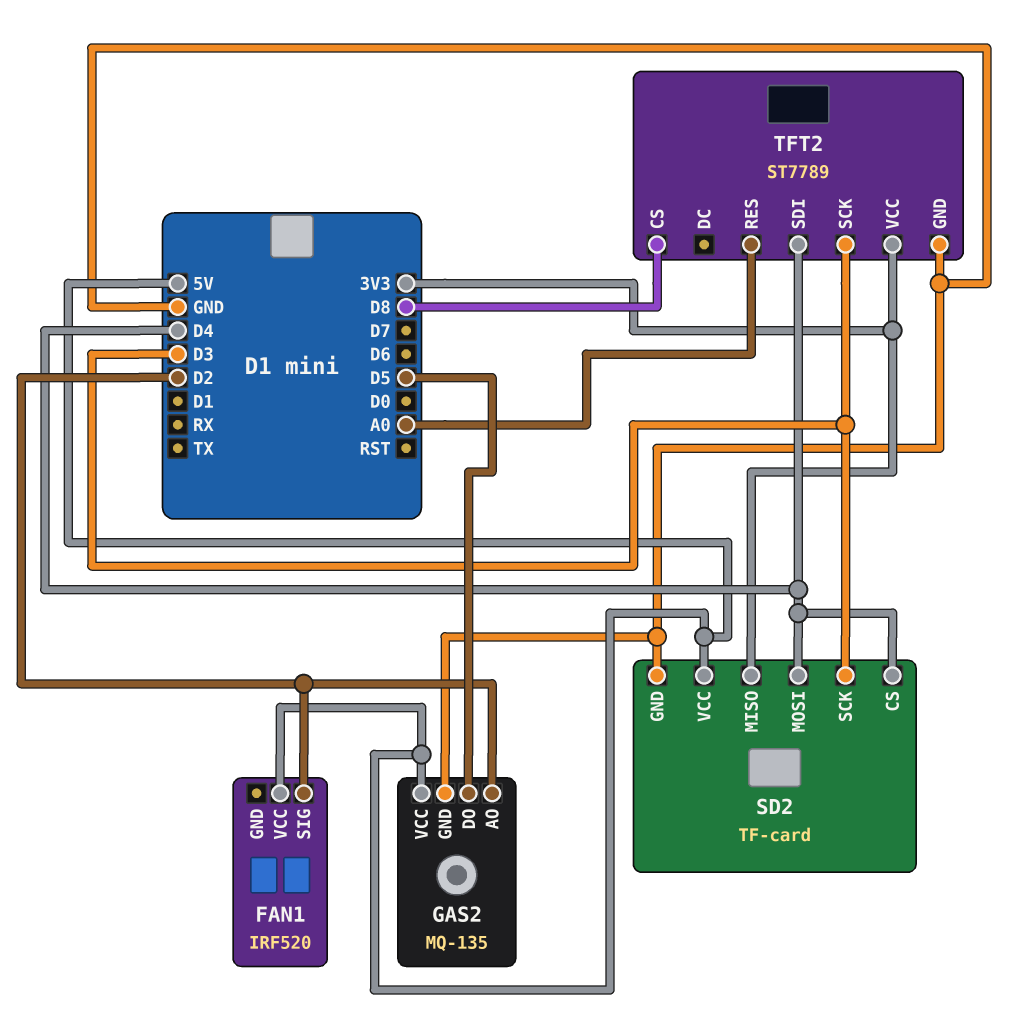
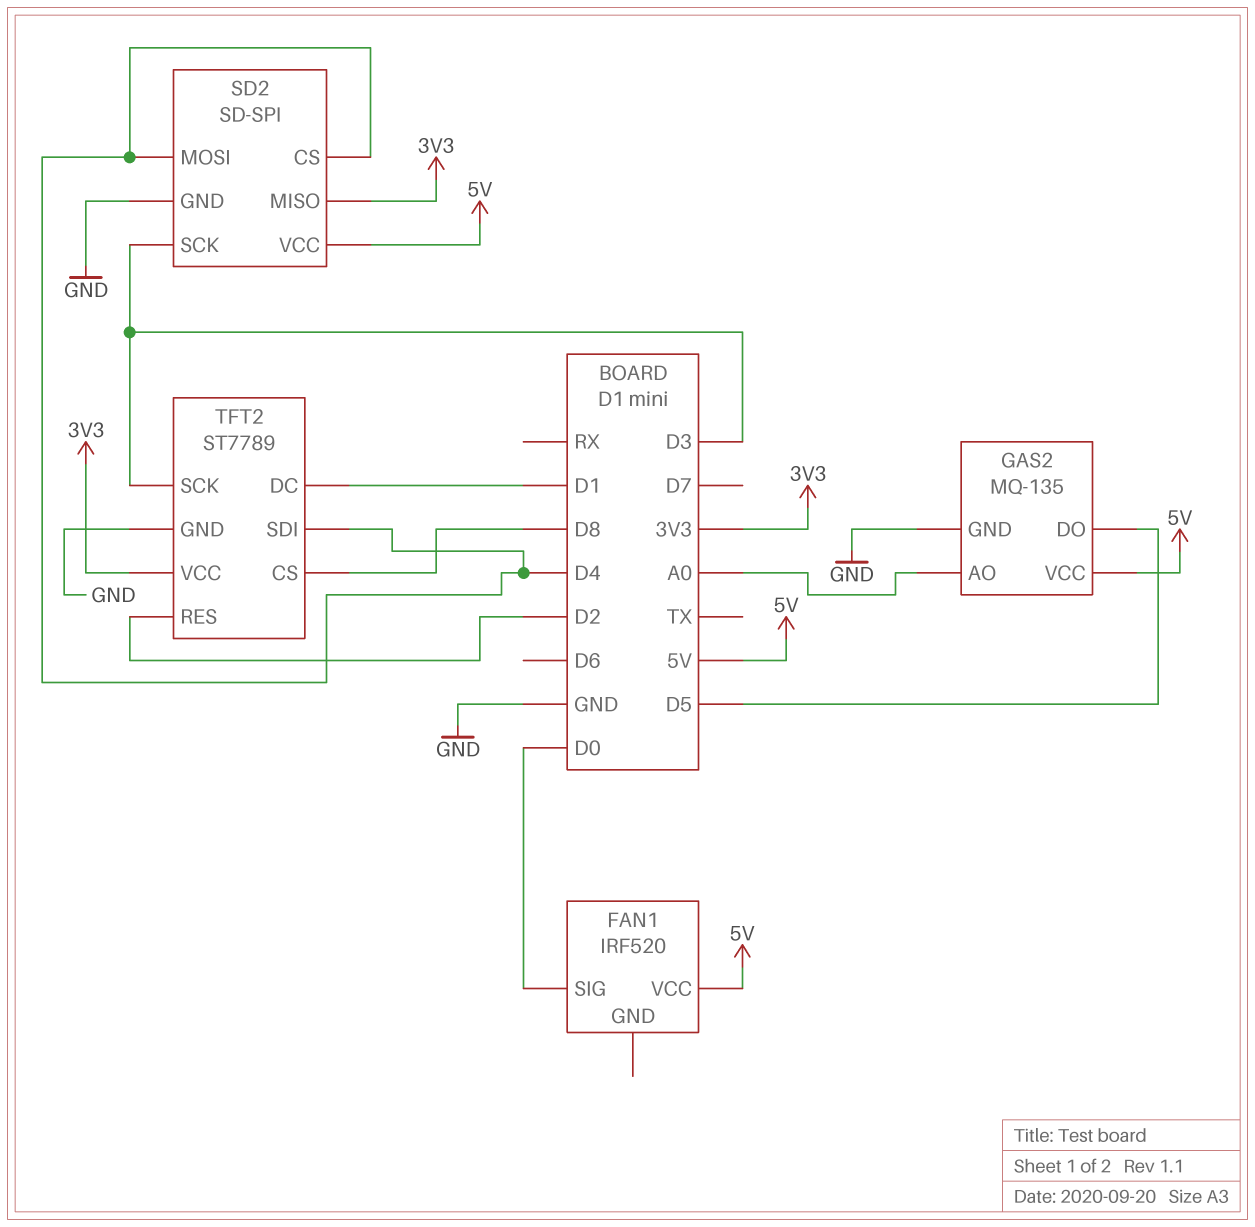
FAN1 pin SIG: D2 -> D0
GAS2 pin AO: D2 -> A0
SD2: TF-card -> SD-SPI
TFT2 pin DC: none -> D1
TFT2 pin RES: A0 -> D2

